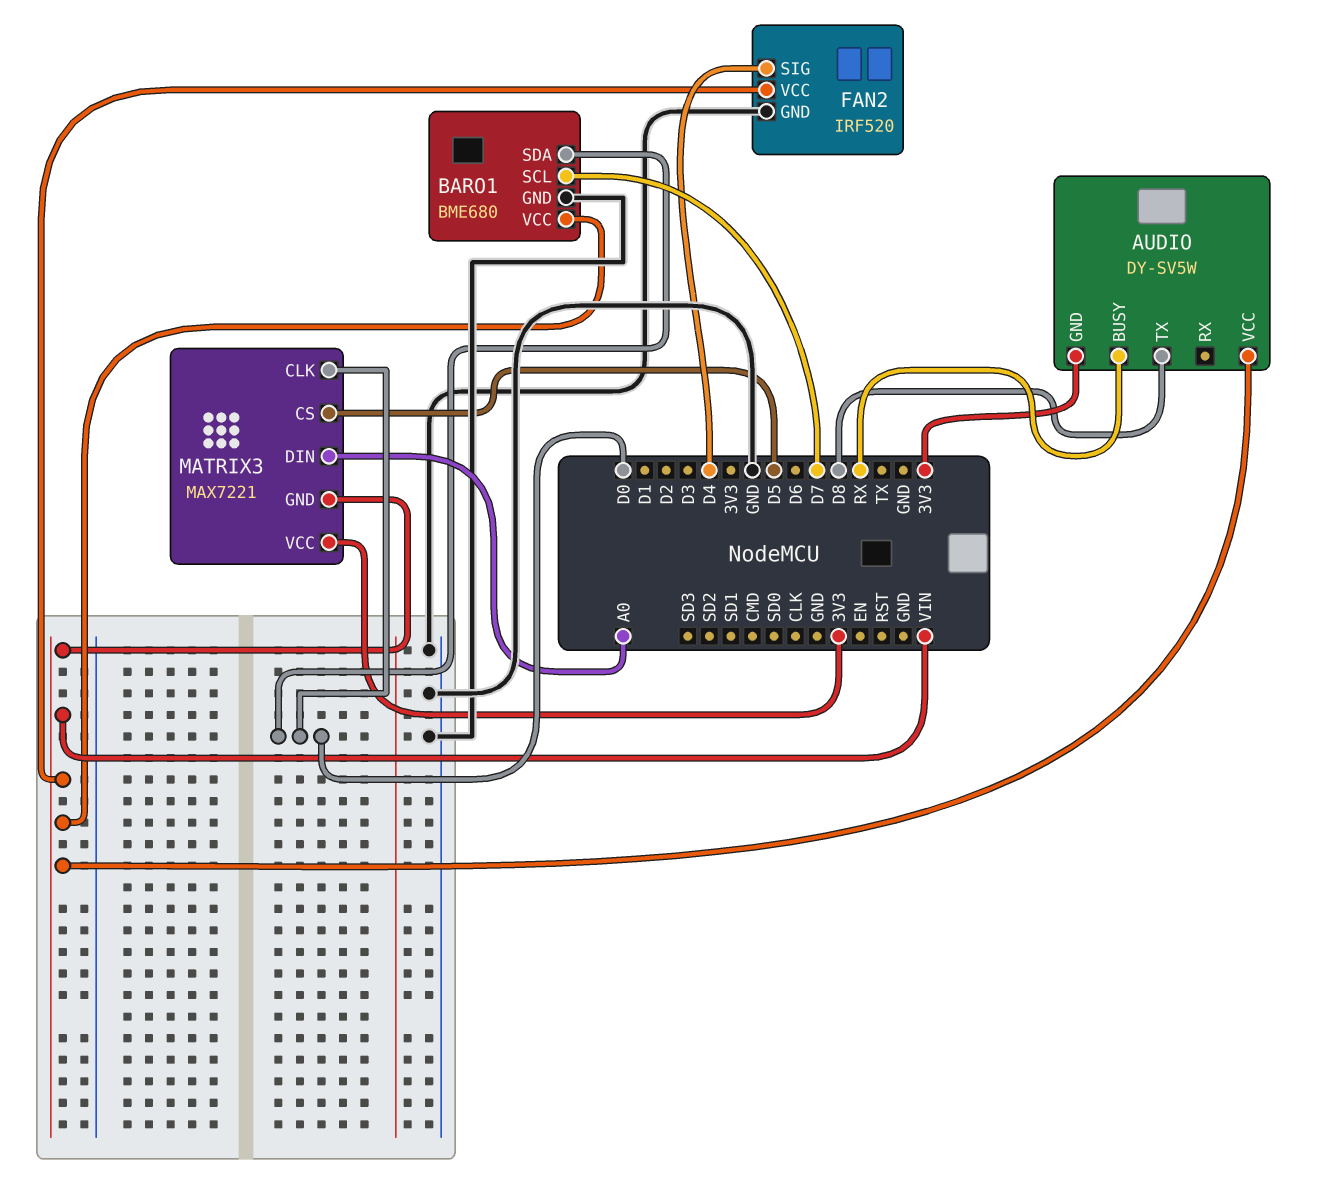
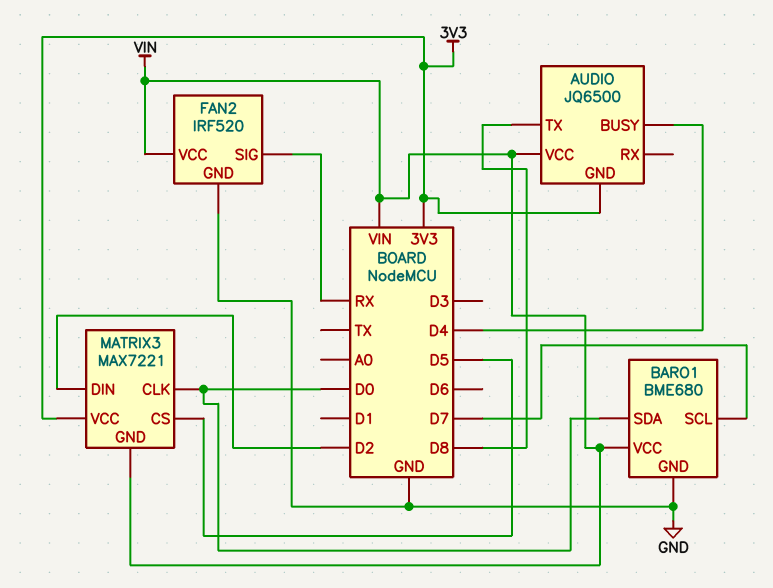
AUDIO: DY-SV5W -> JQ6500
AUDIO pin BUSY: RX -> D4
FAN2 pin SIG: D4 -> RX
MATRIX3 pin DIN: A0 -> D2

